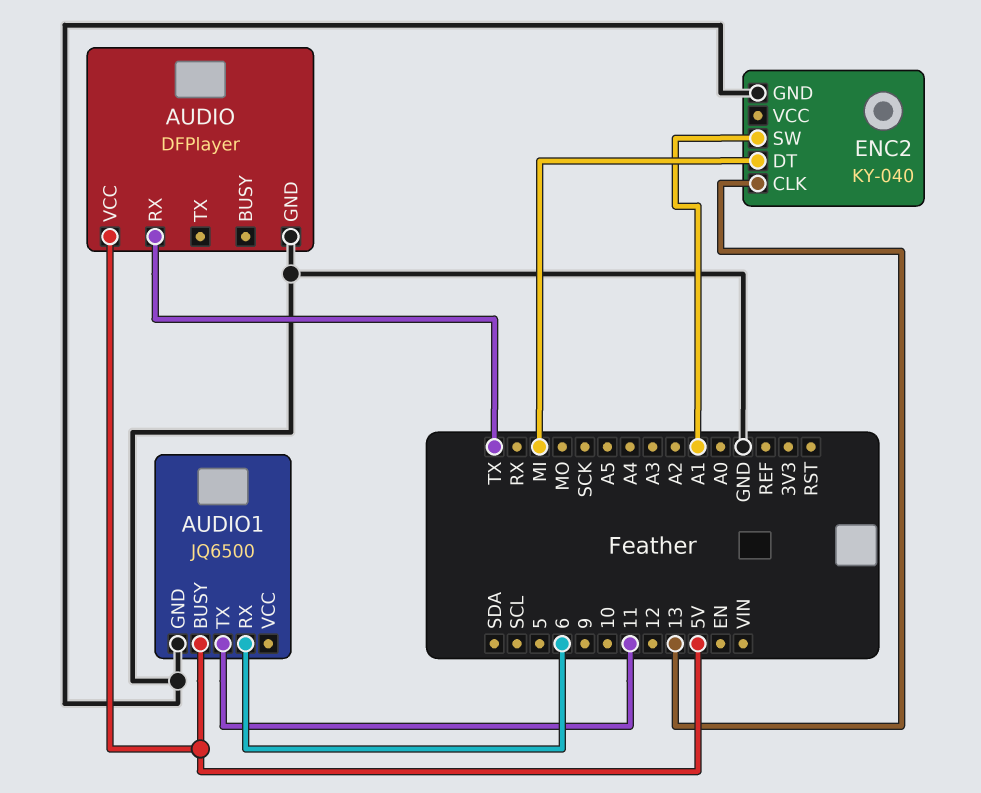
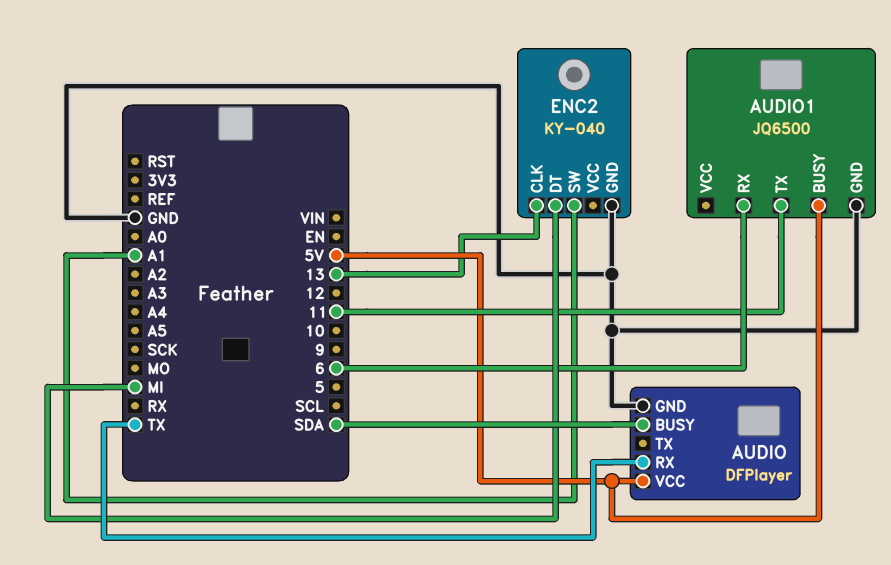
AUDIO pin BUSY: none -> SDA

